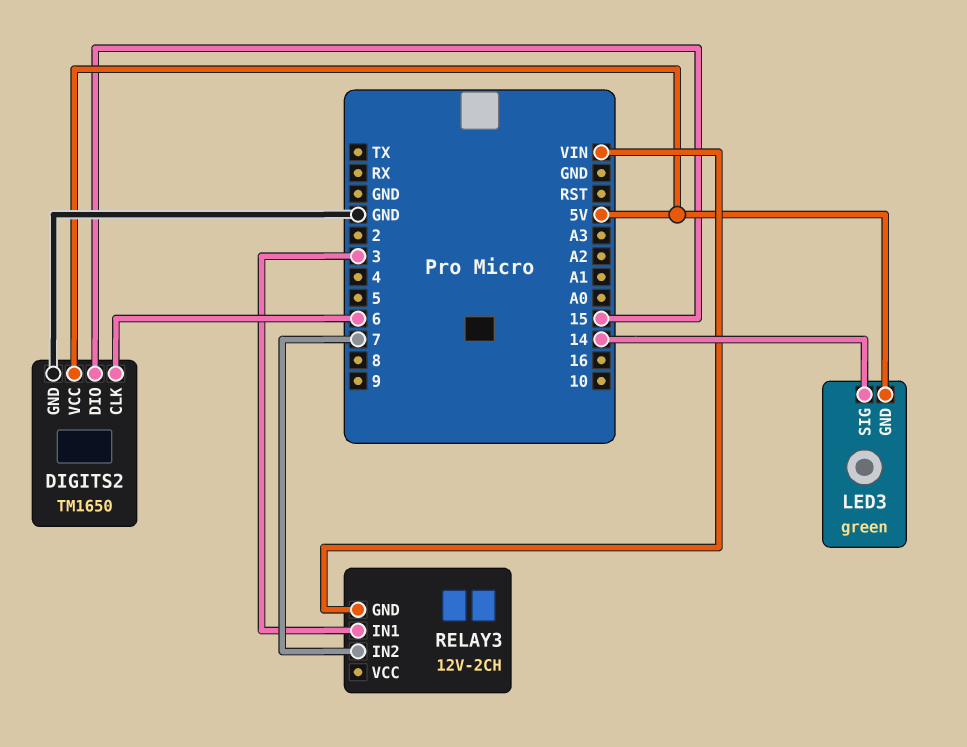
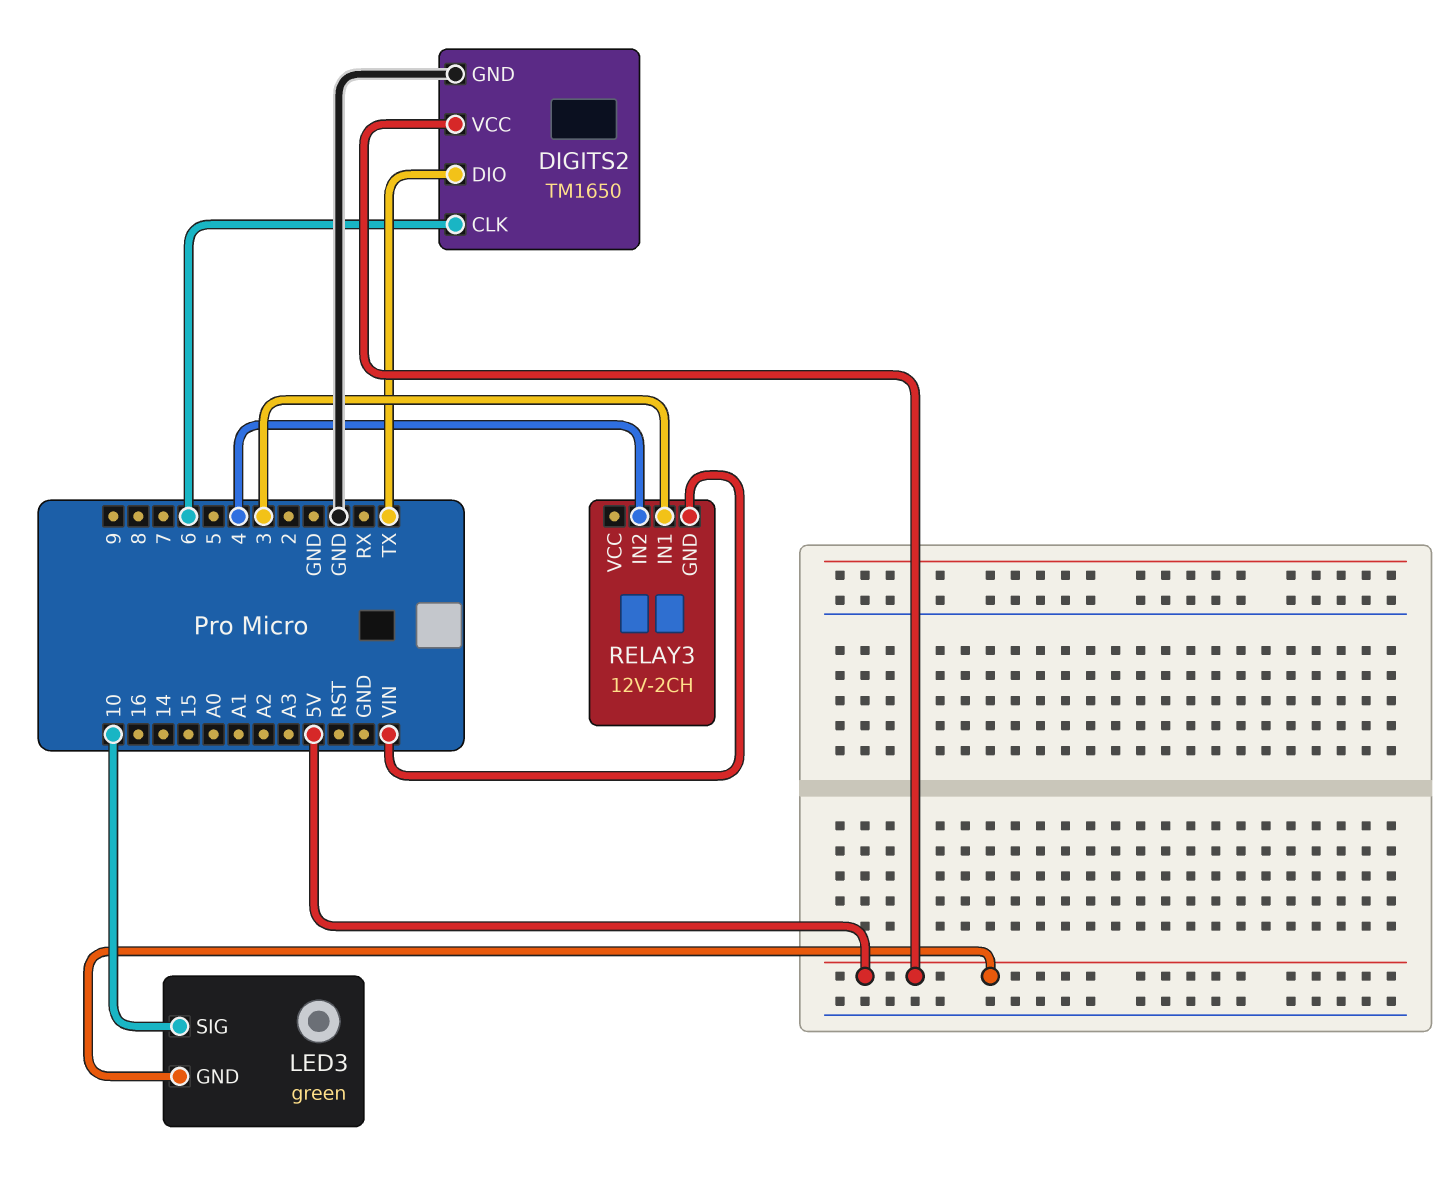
DIGITS2 pin DIO: 15 -> TX
LED3 pin SIG: 14 -> 10
RELAY3 pin IN2: 7 -> 4

